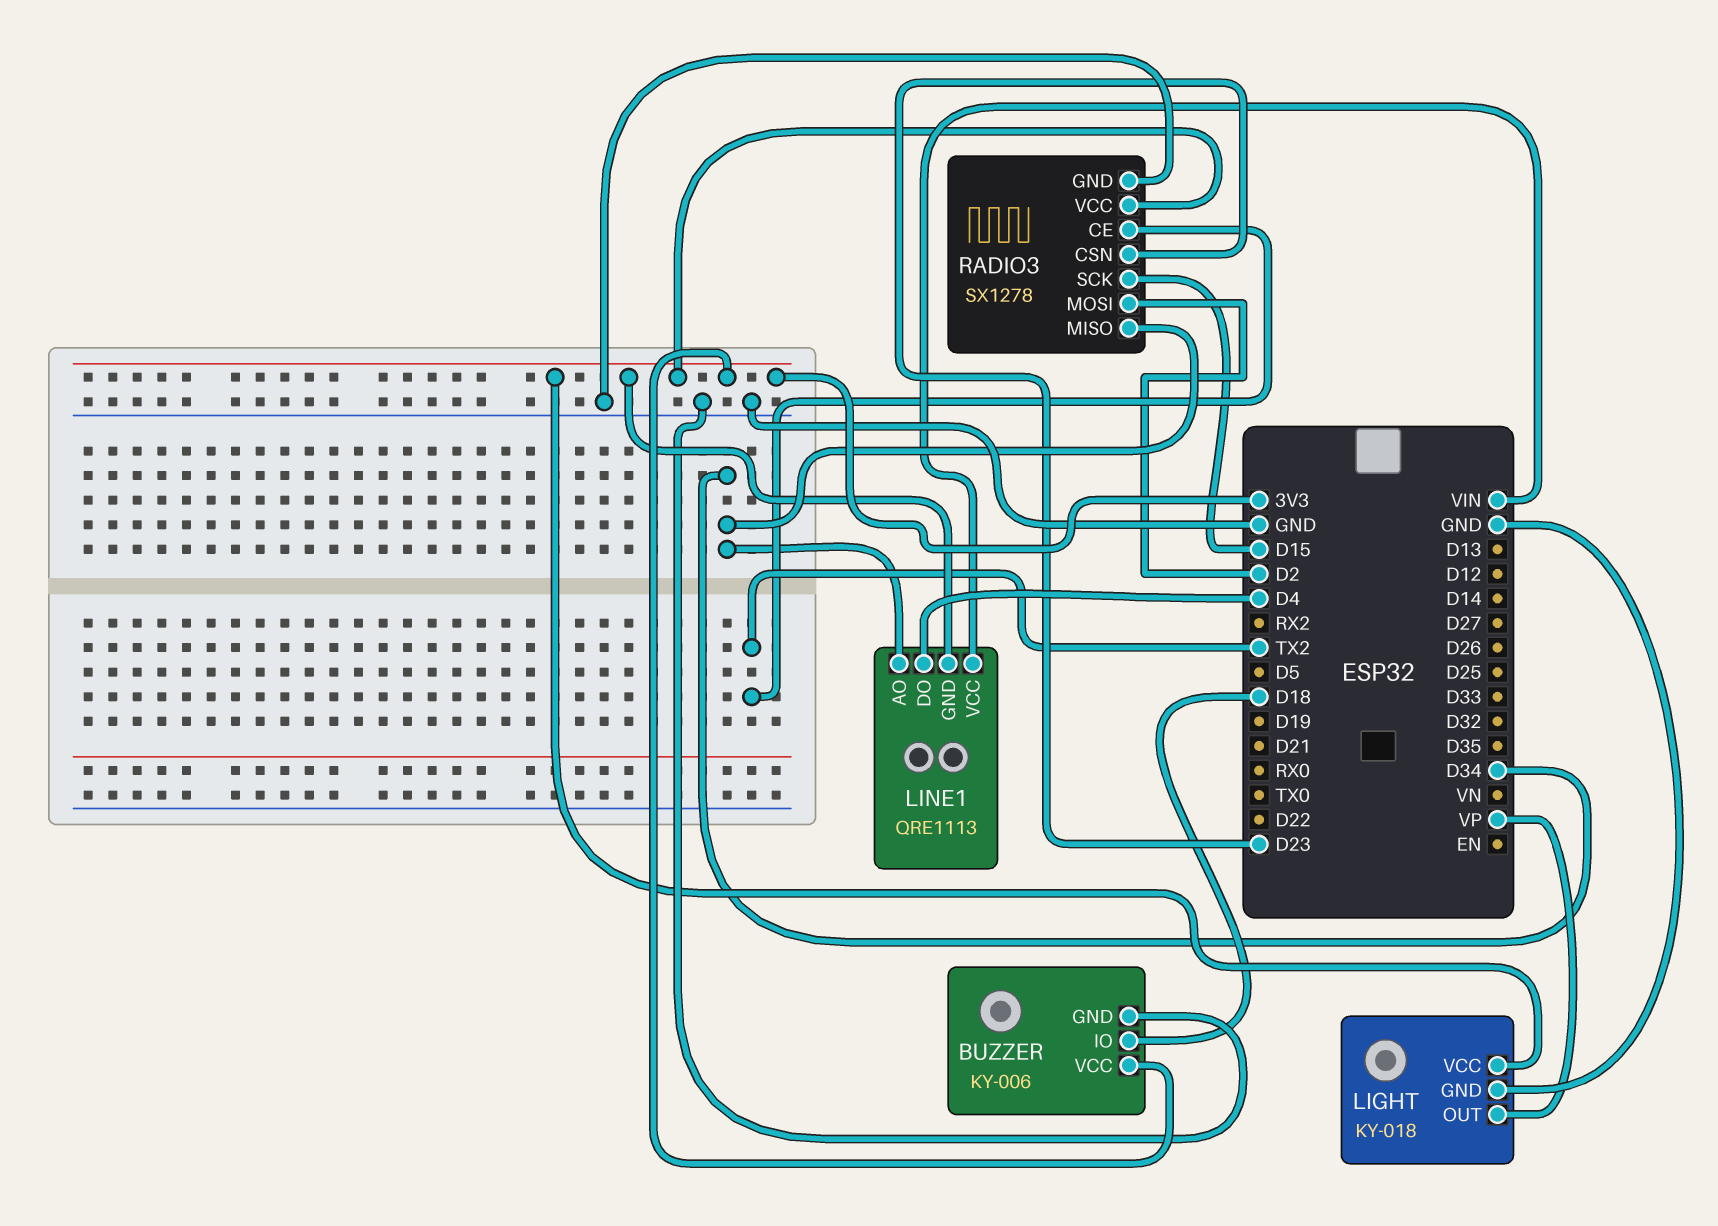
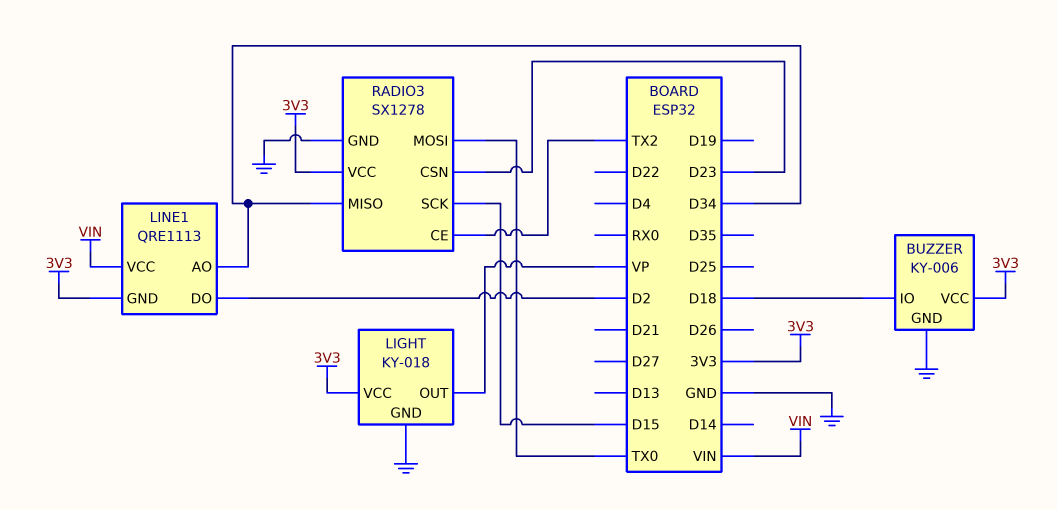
LINE1 pin DO: D4 -> D2
RADIO3 pin MOSI: D2 -> TX0

